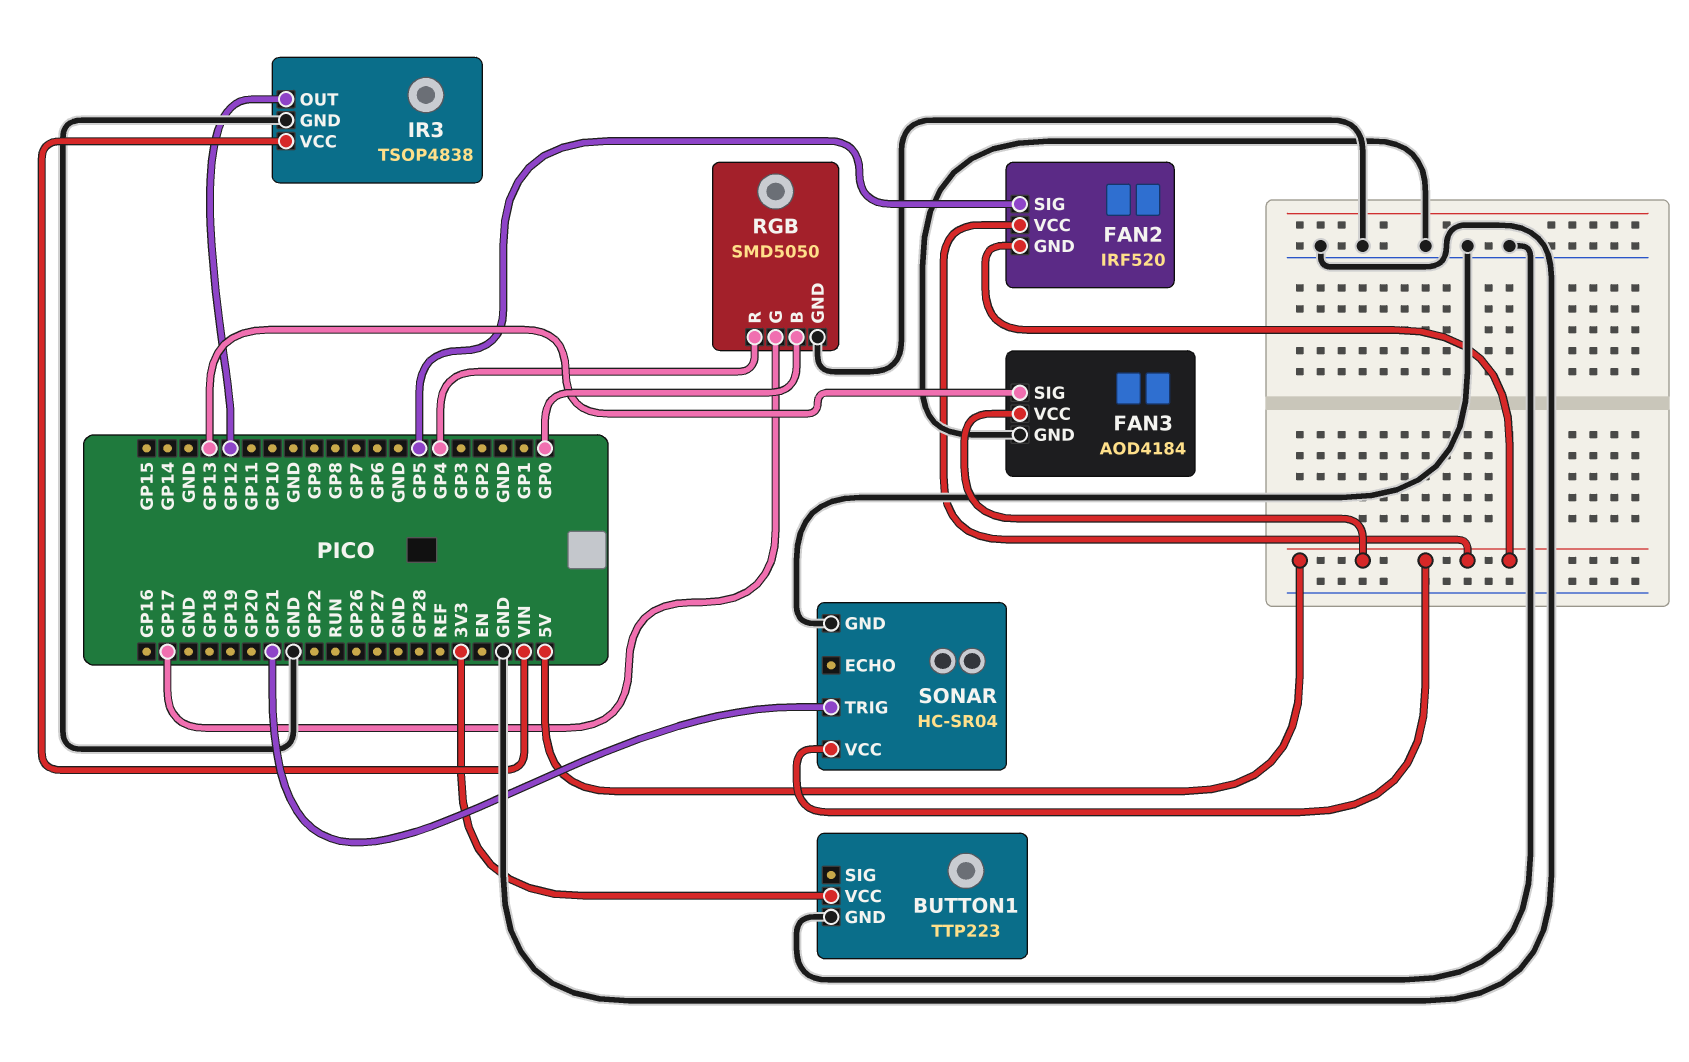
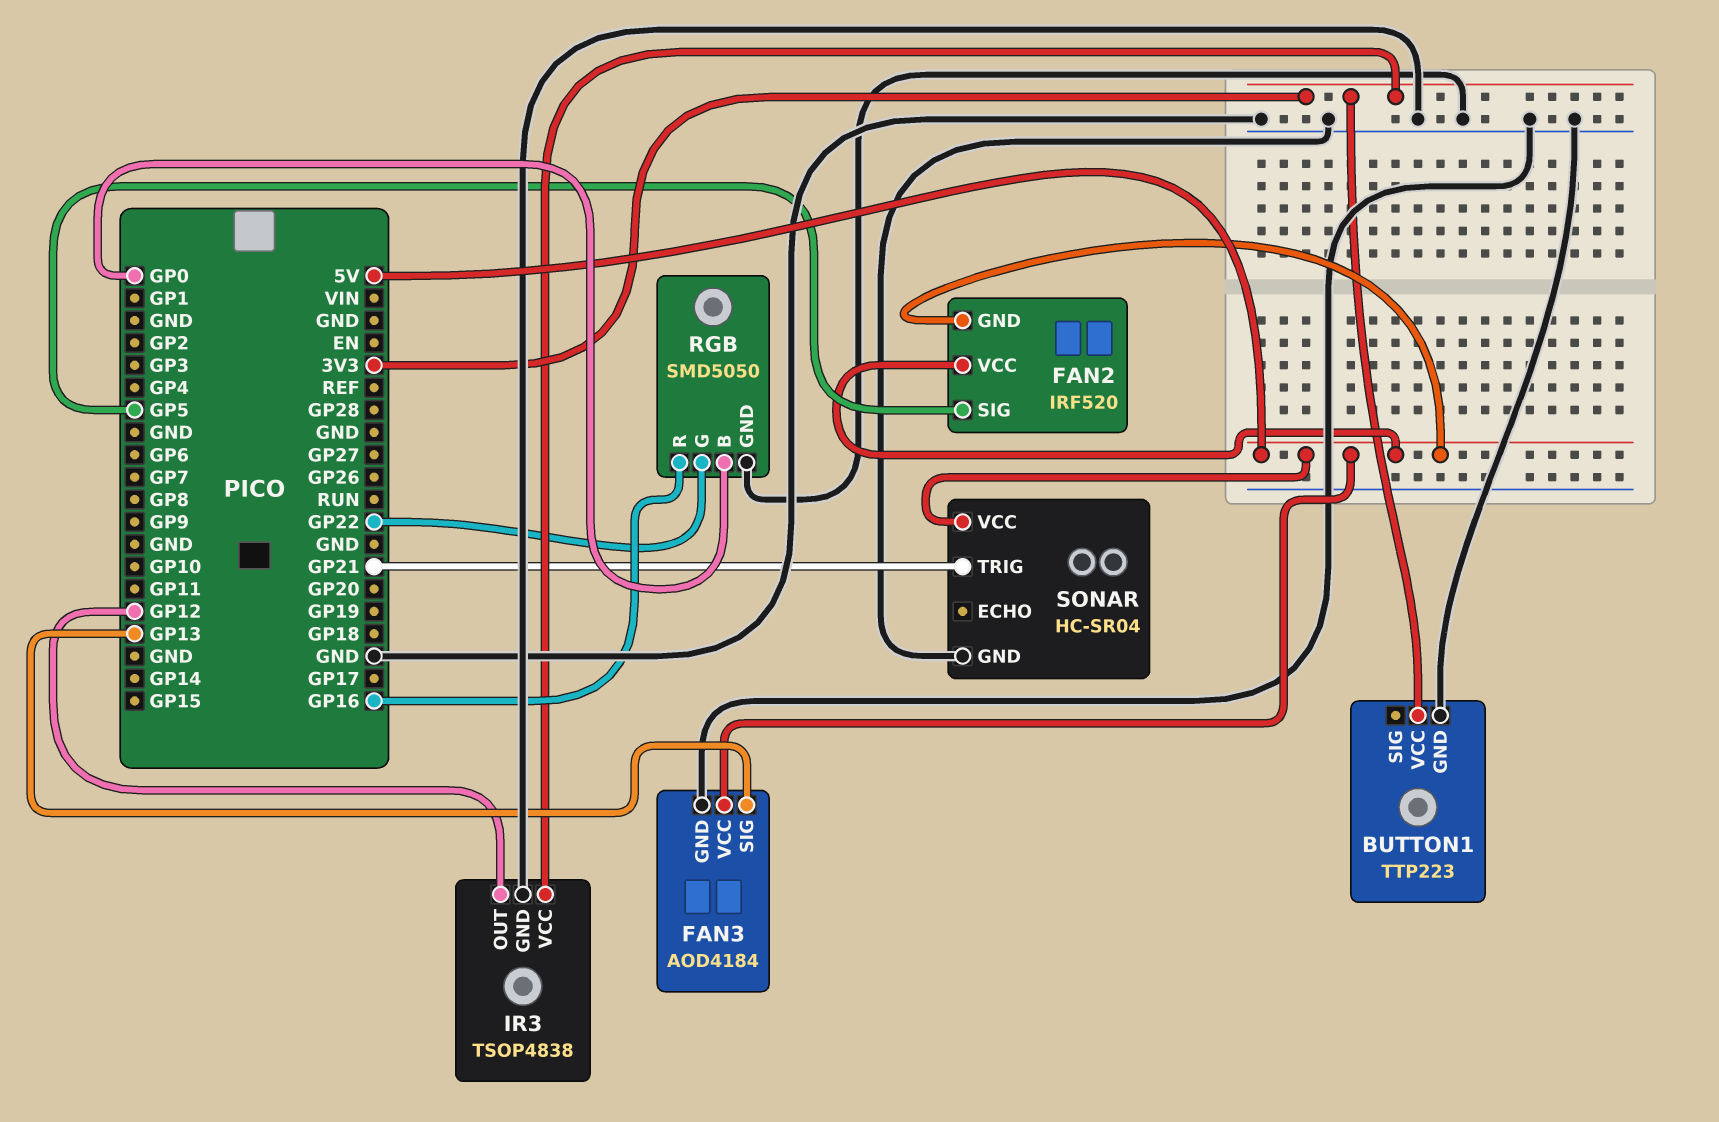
IR3 pin VCC: VIN -> 3V3
RGB pin G: GP17 -> GP22
RGB pin R: GP4 -> GP16

